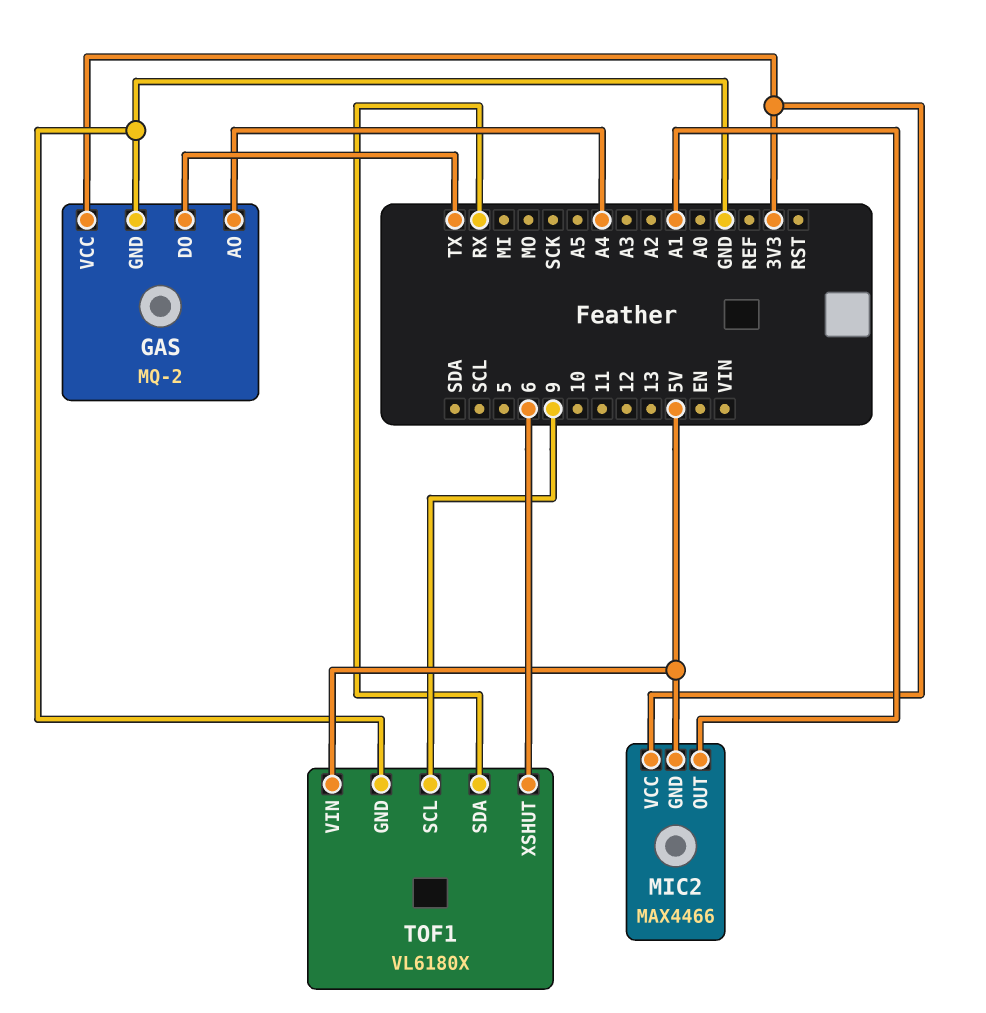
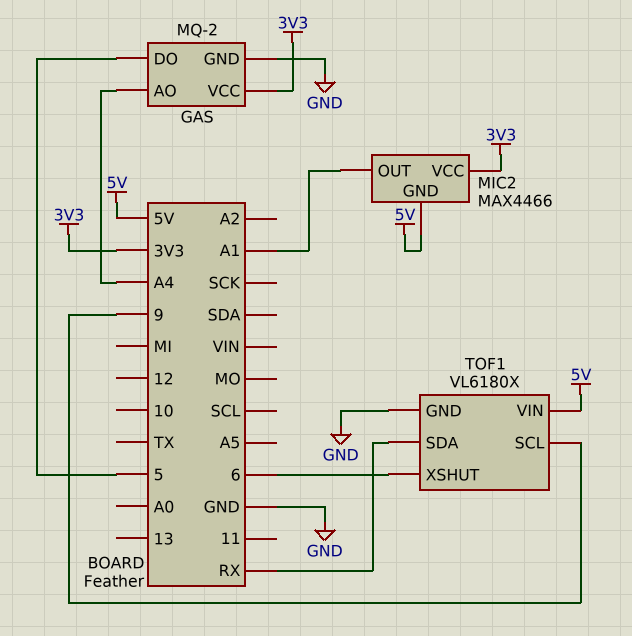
GAS pin DO: TX -> 5

